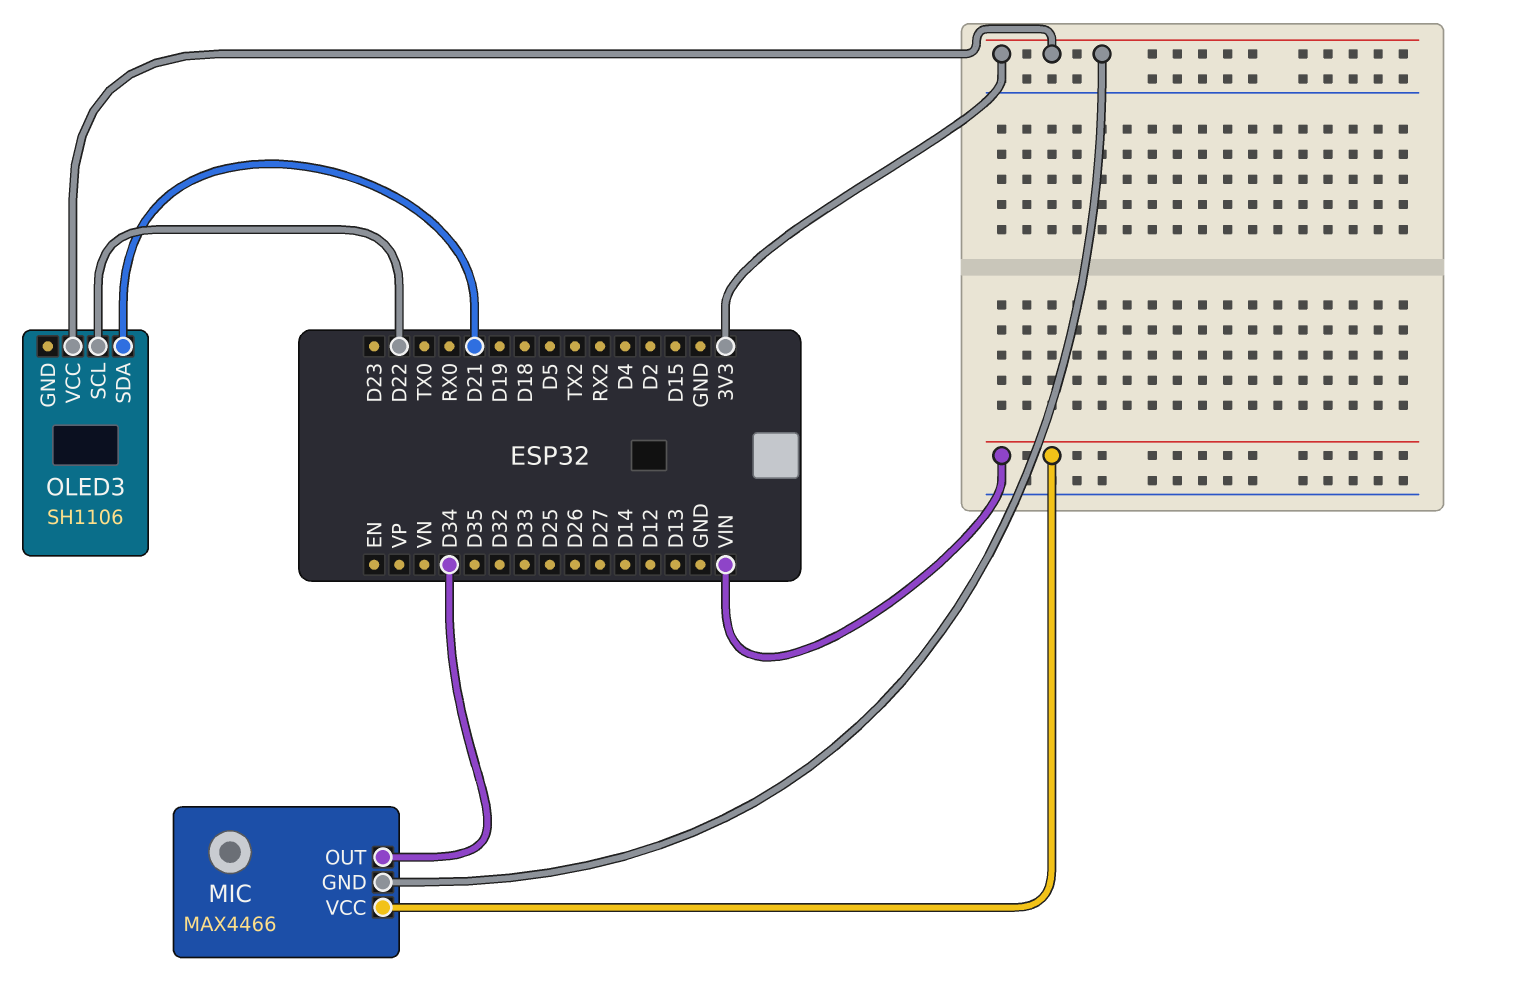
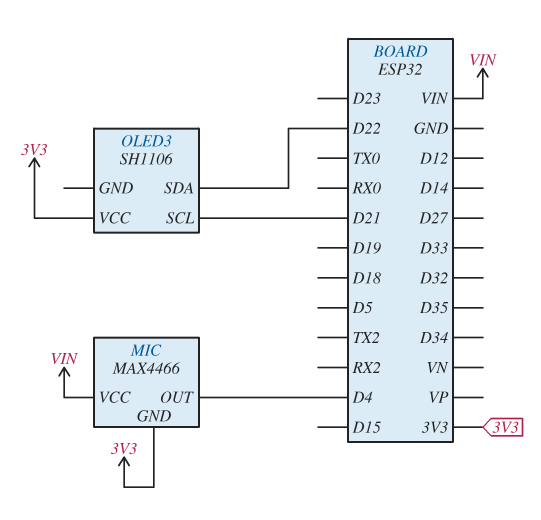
MIC pin OUT: D34 -> D4
OLED3 pin SCL: D22 -> D21
OLED3 pin SDA: D21 -> D22

